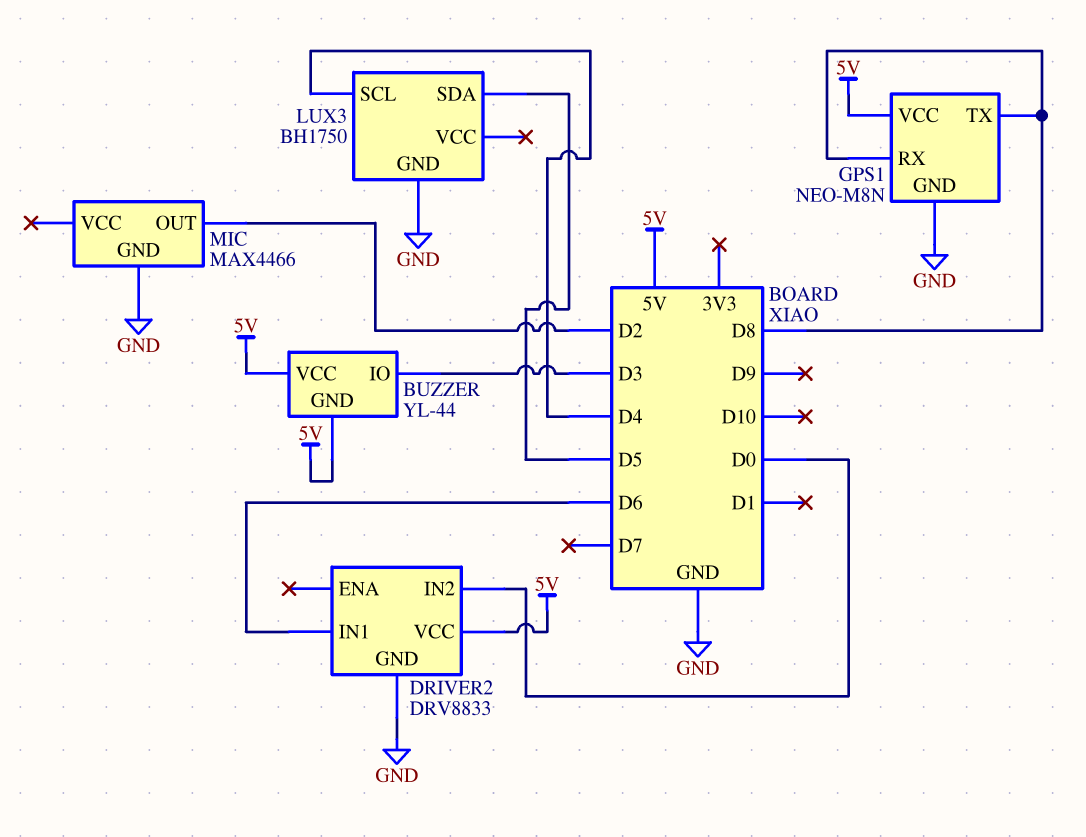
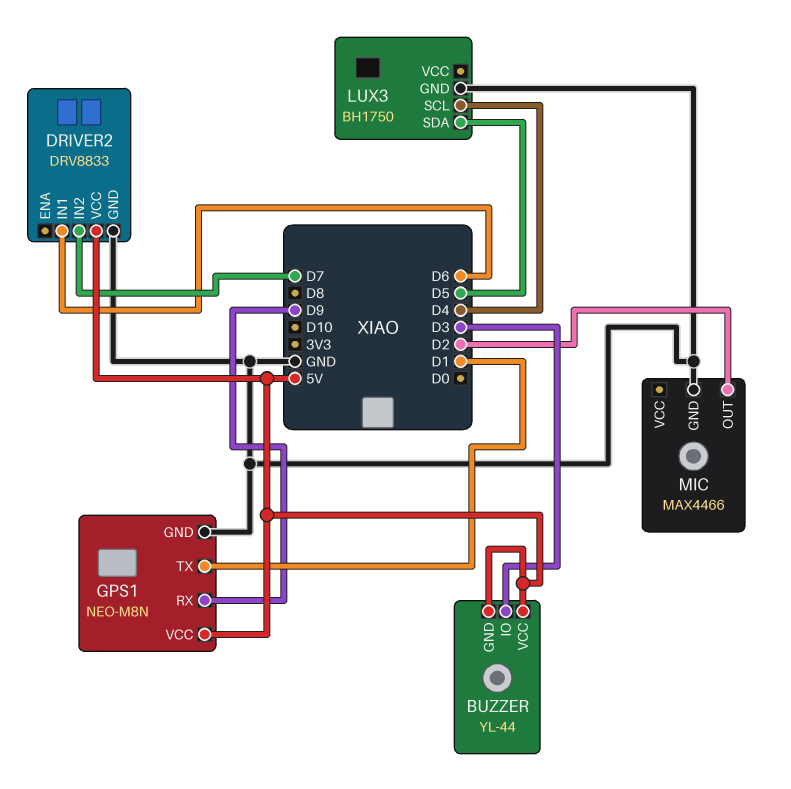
DRIVER2 pin IN2: D0 -> D7
GPS1 pin RX: D8 -> D9
GPS1 pin TX: D8 -> D1

